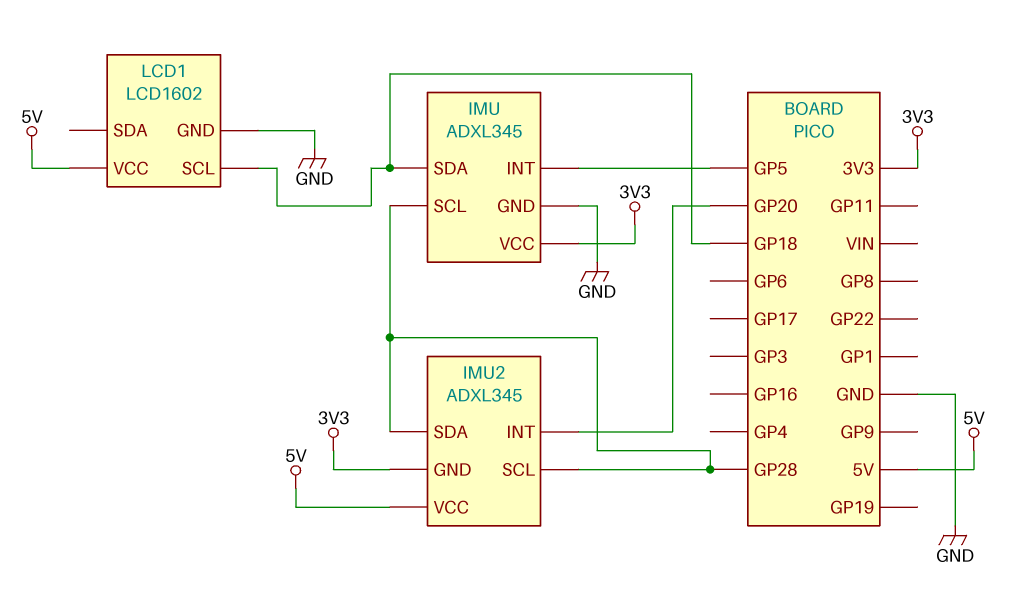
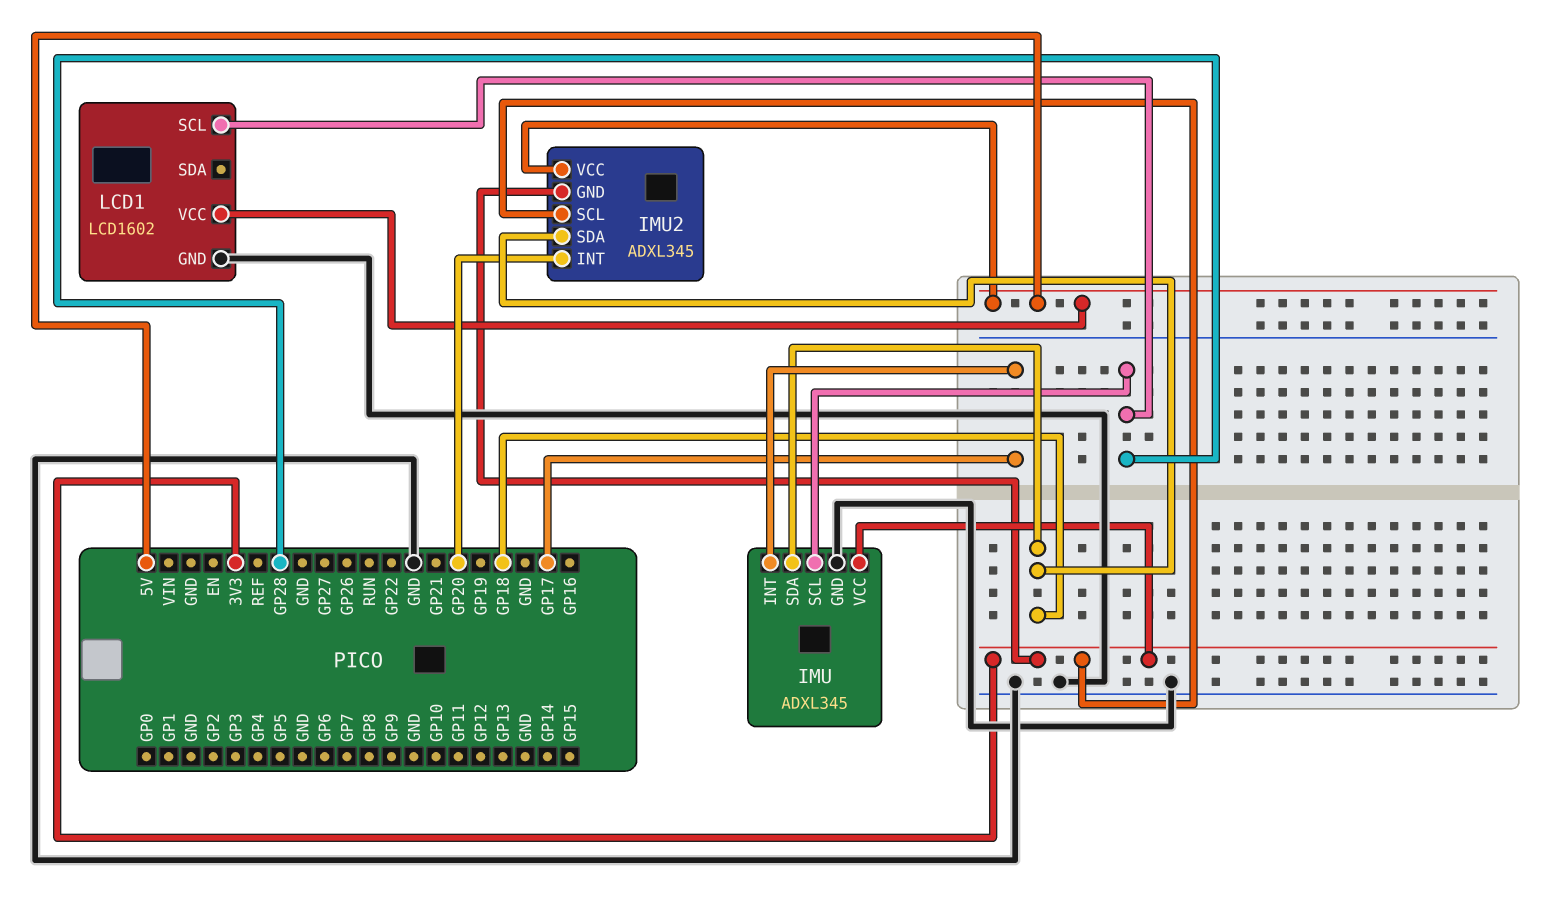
IMU pin INT: GP5 -> GP17
IMU2 pin SCL: GP28 -> 3V3
IMU2 pin SDA: GP28 -> GP18
LCD1 pin SCL: GP18 -> GP28

